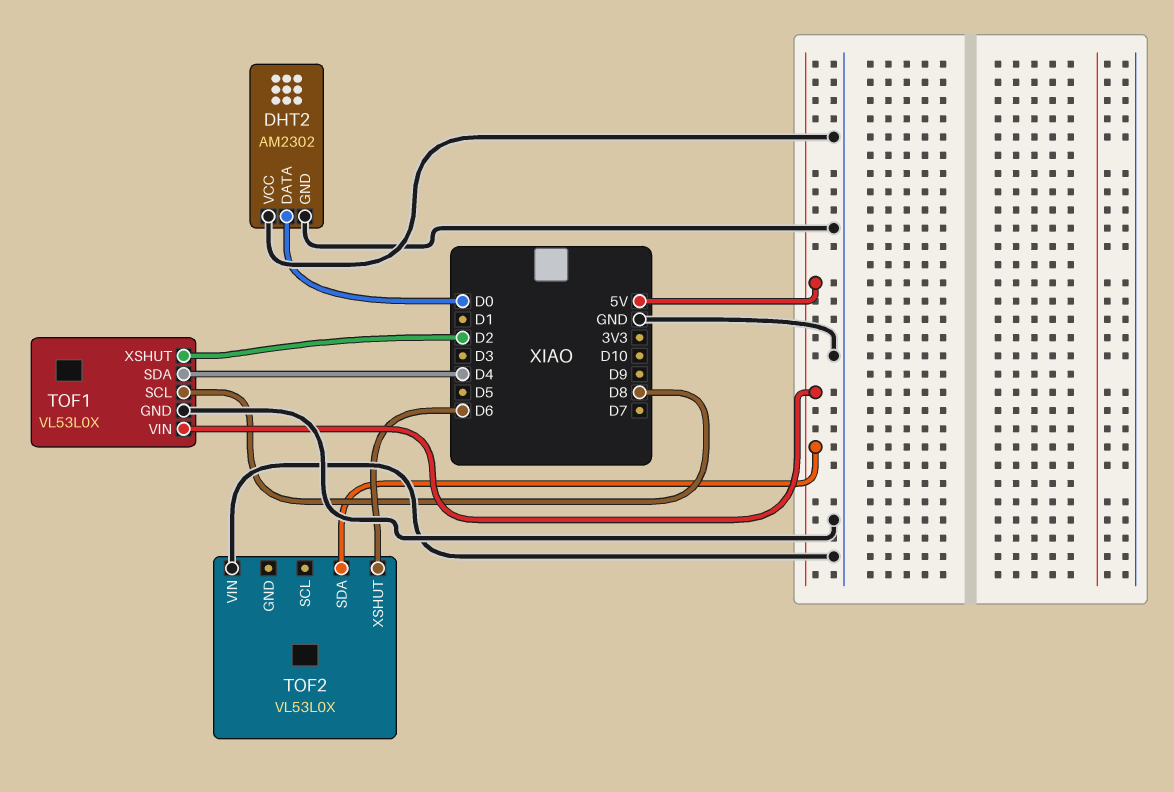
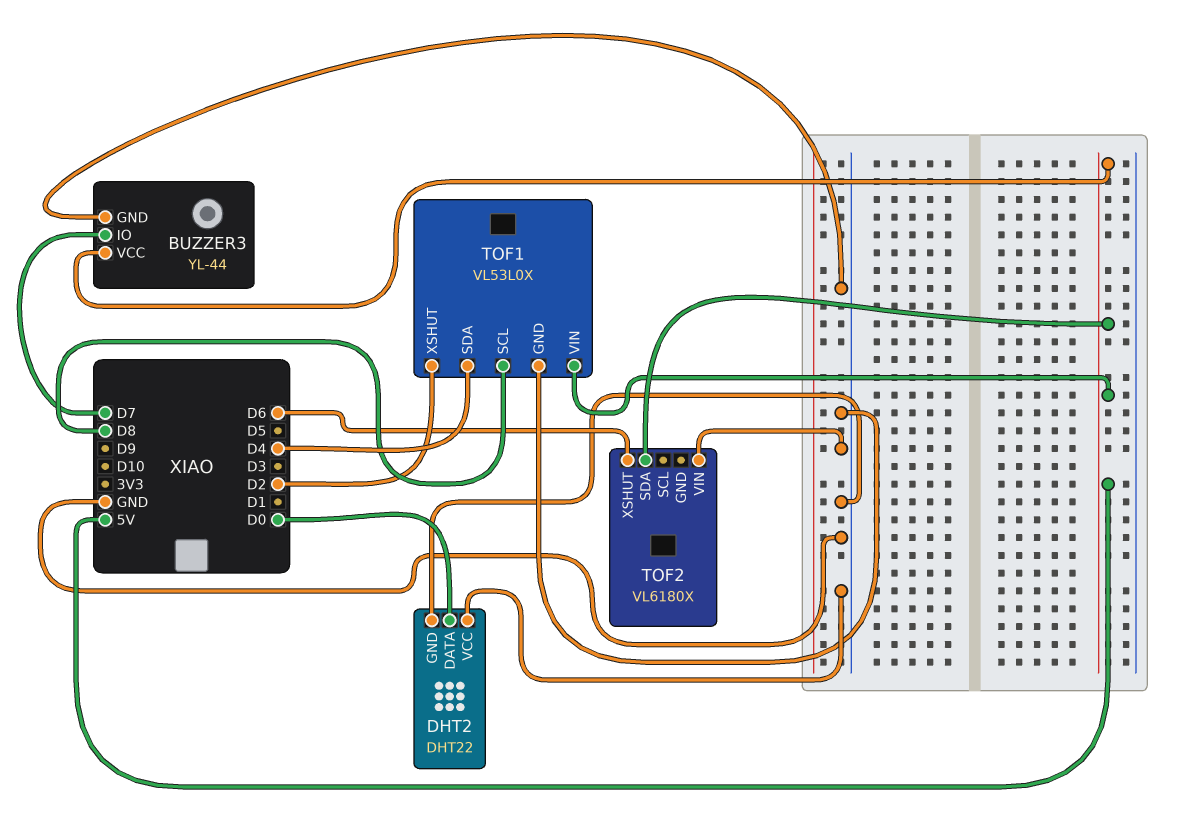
BUZZER3: none -> YL-44
BUZZER3 pin GND: none -> GND
BUZZER3 pin IO: none -> D7
BUZZER3 pin VCC: none -> 5V
DHT2: AM2302 -> DHT22
TOF2: VL53L0X -> VL6180X

